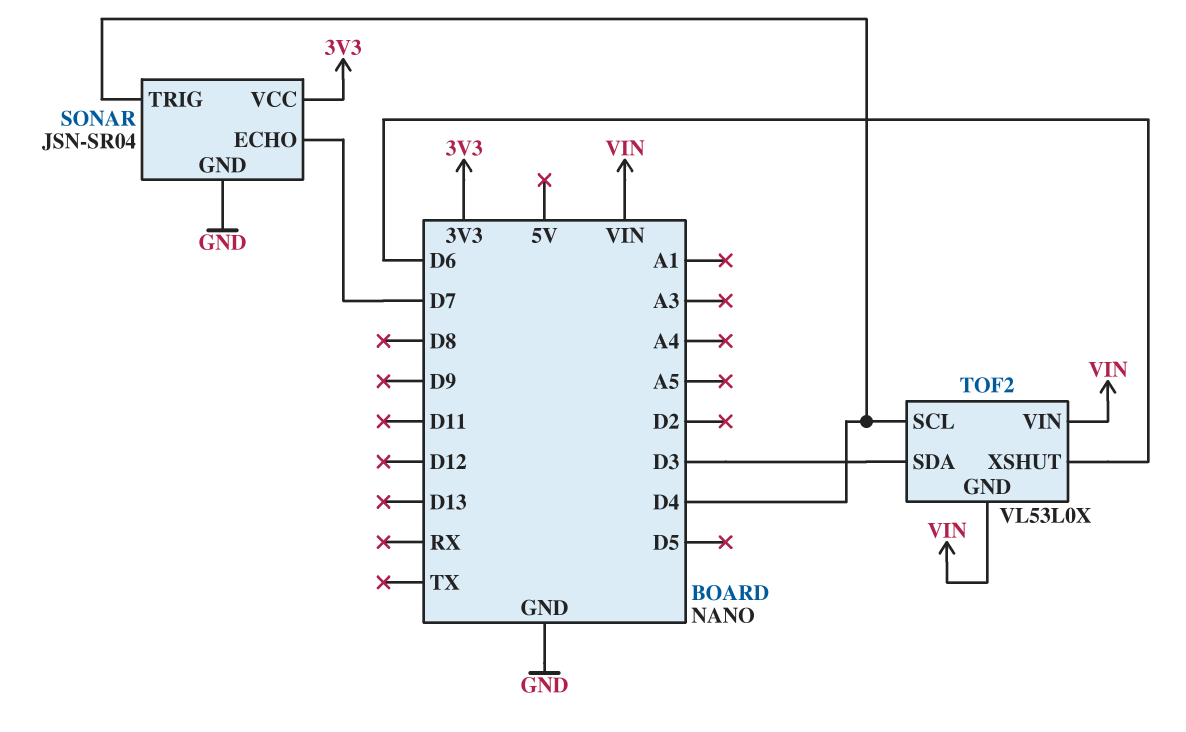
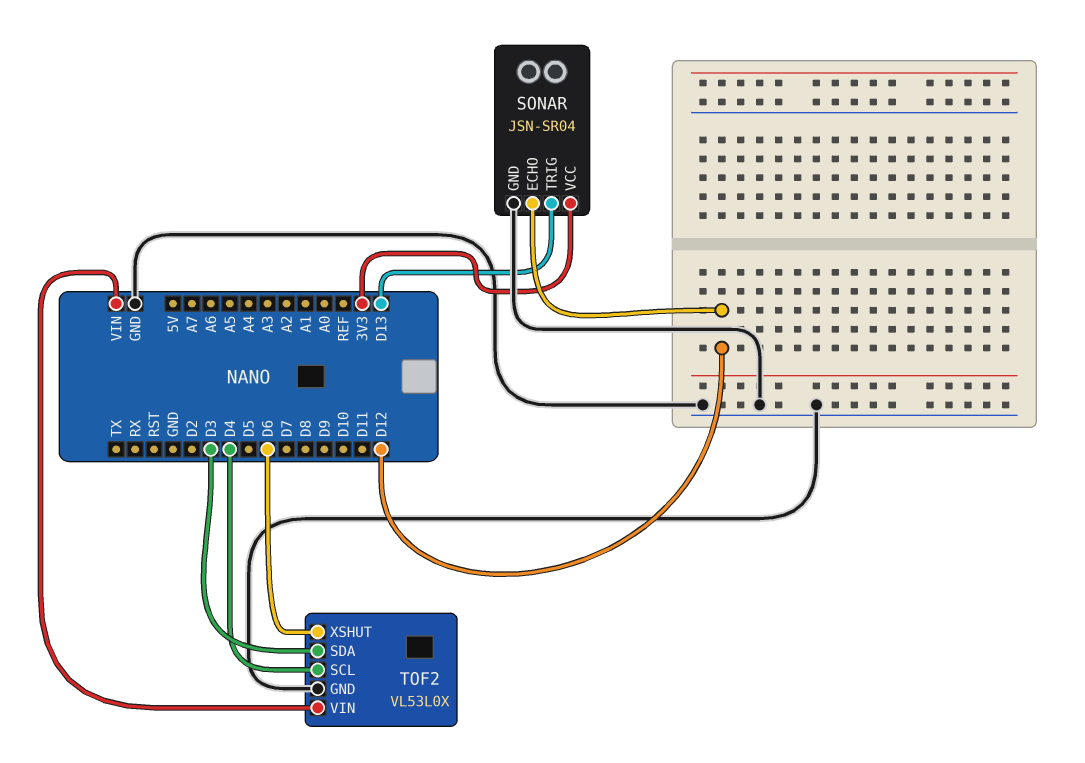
SONAR pin ECHO: D7 -> D12
SONAR pin TRIG: D4 -> D13
TOF2 pin GND: VIN -> GND

